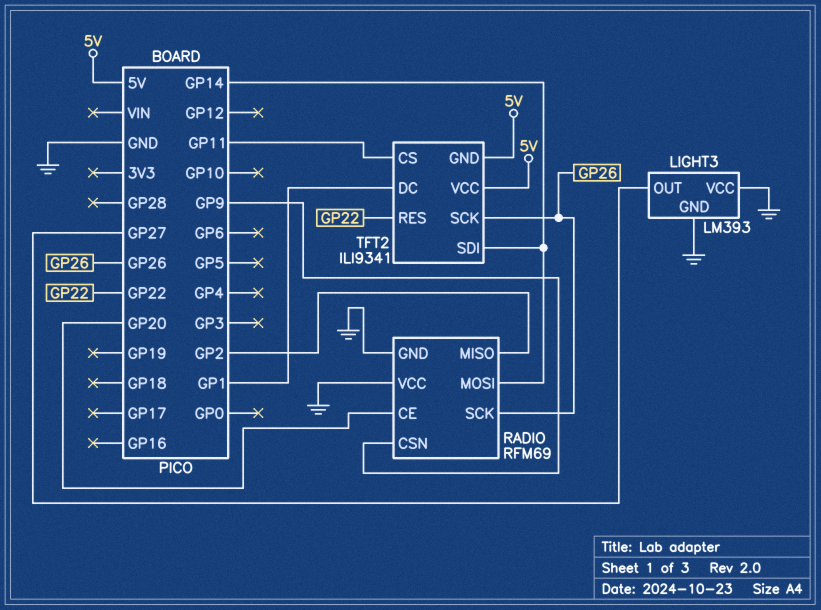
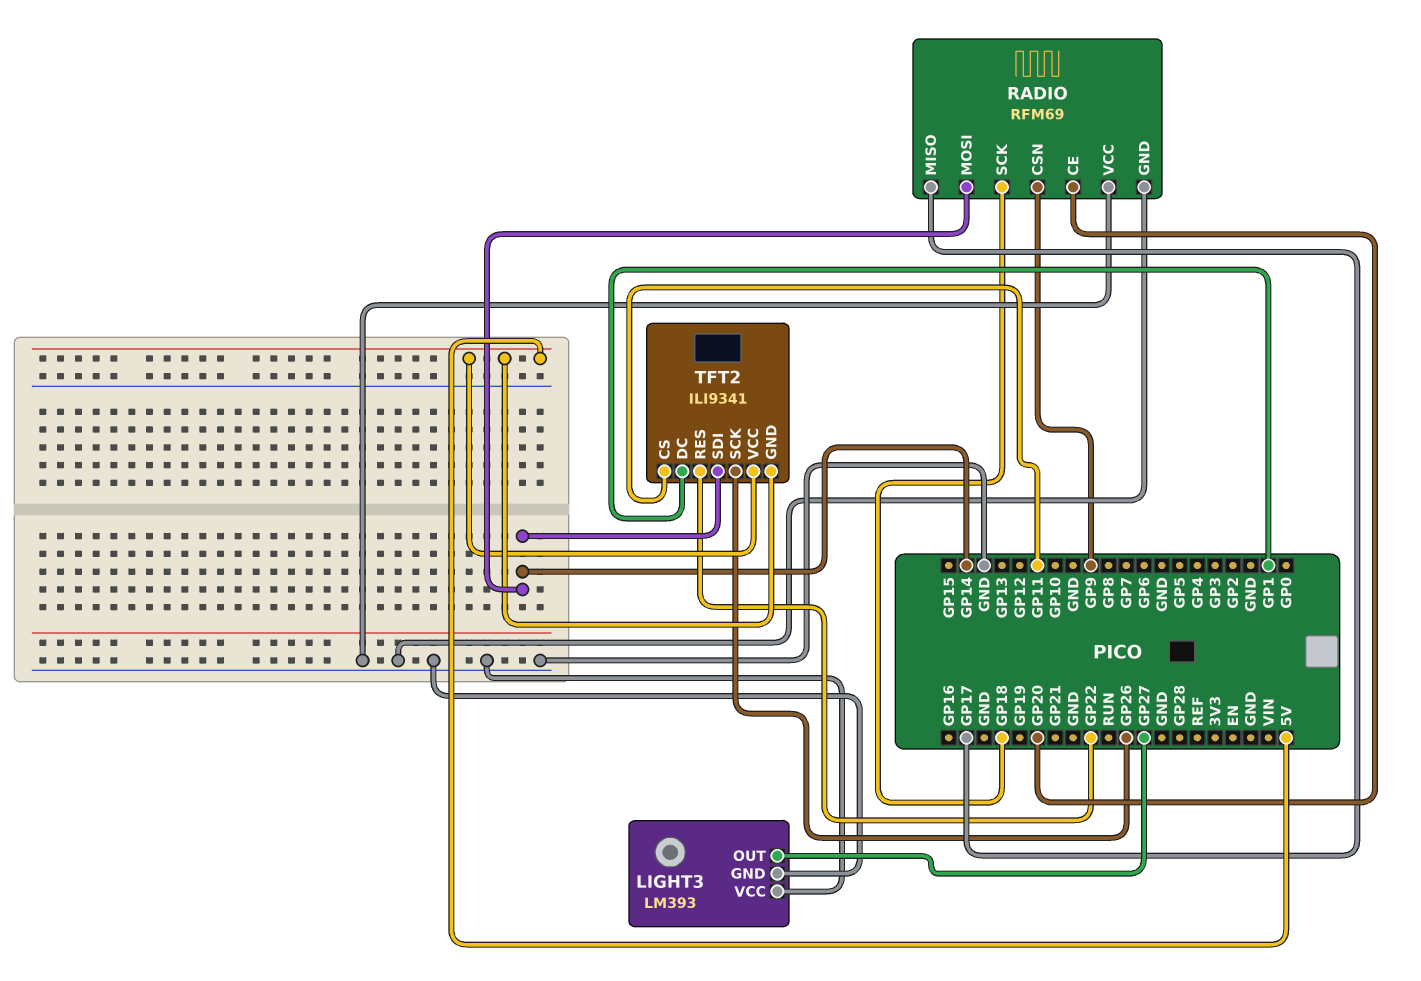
RADIO pin MISO: GP2 -> GP17
RADIO pin SCK: GP26 -> GP18

